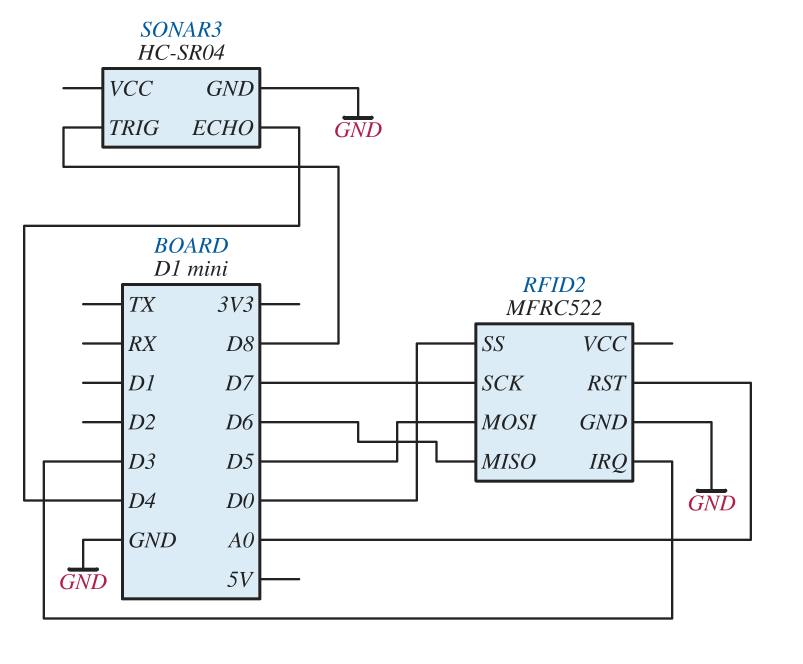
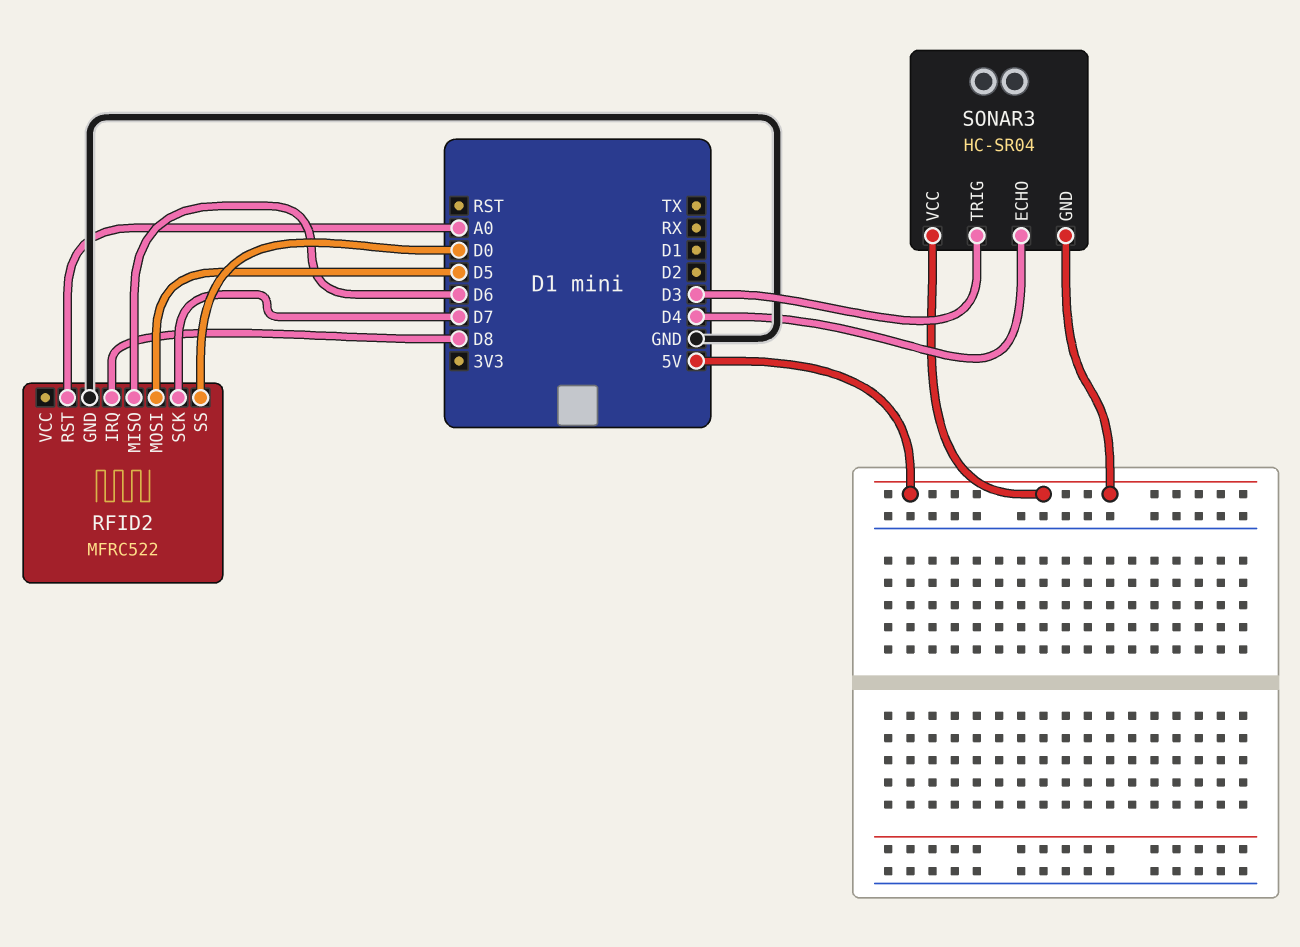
RFID2 pin IRQ: D3 -> D8
SONAR3 pin GND: GND -> 5V
SONAR3 pin TRIG: D8 -> D3
SONAR3 pin VCC: none -> 5V

